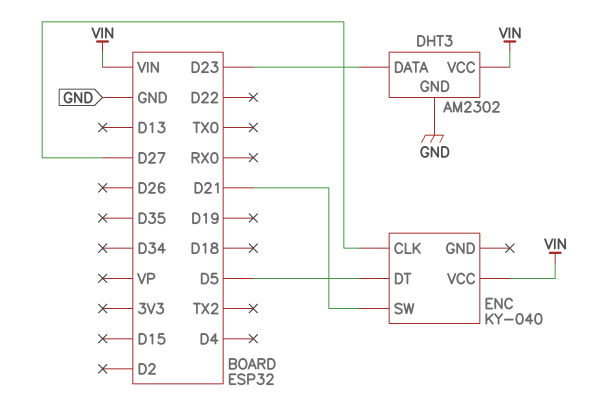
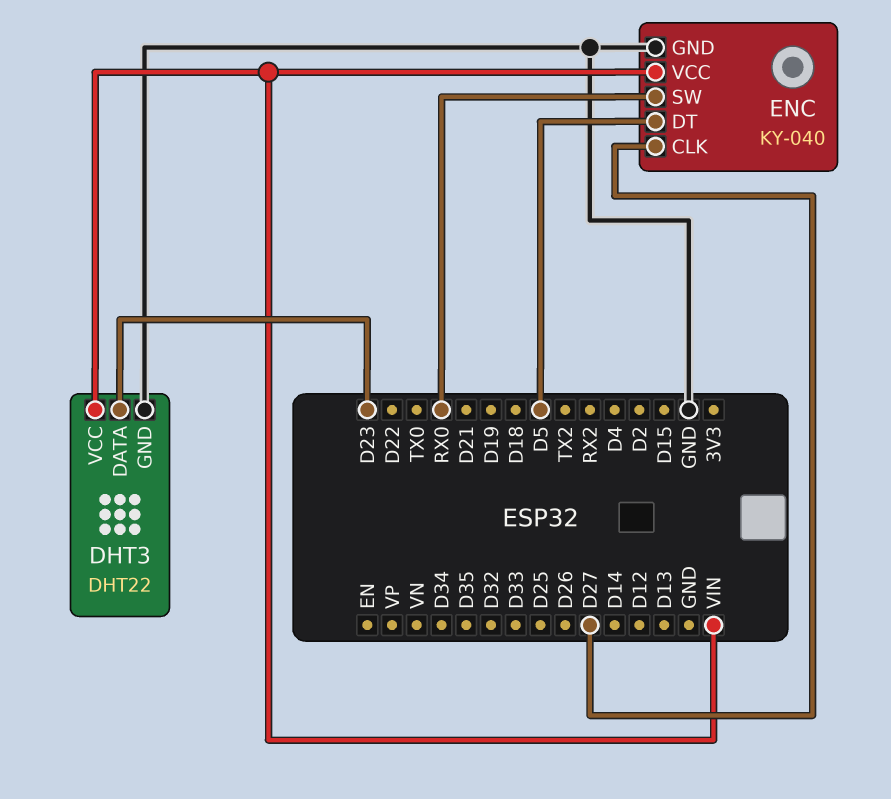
DHT3: AM2302 -> DHT22
ENC pin GND: none -> GND
ENC pin SW: D21 -> RX0

